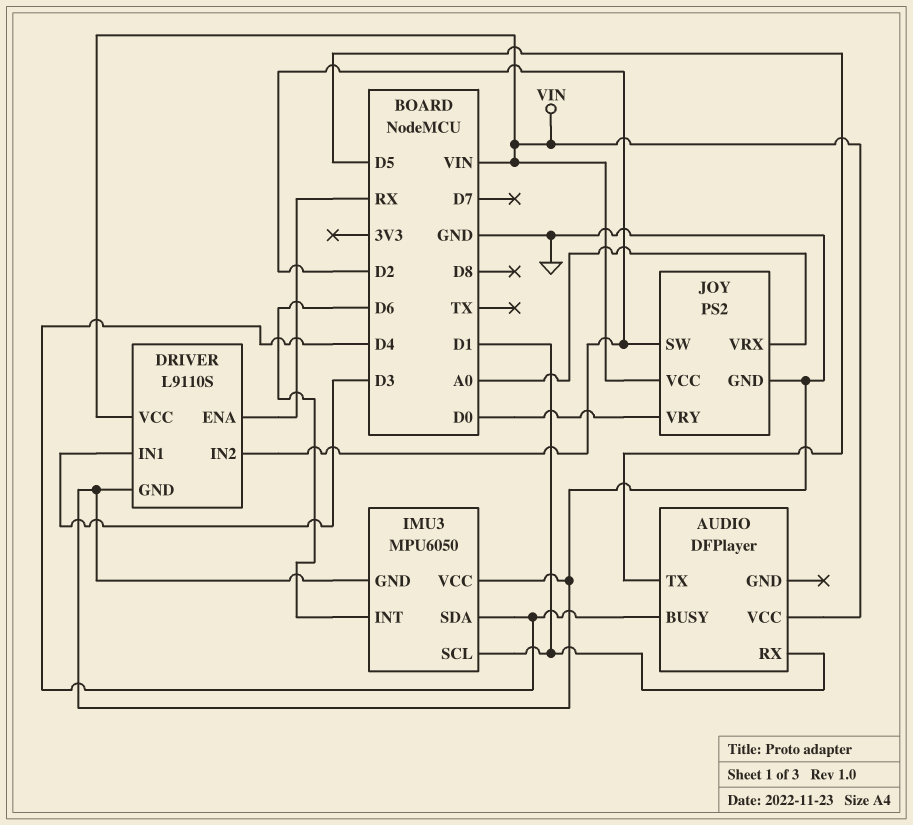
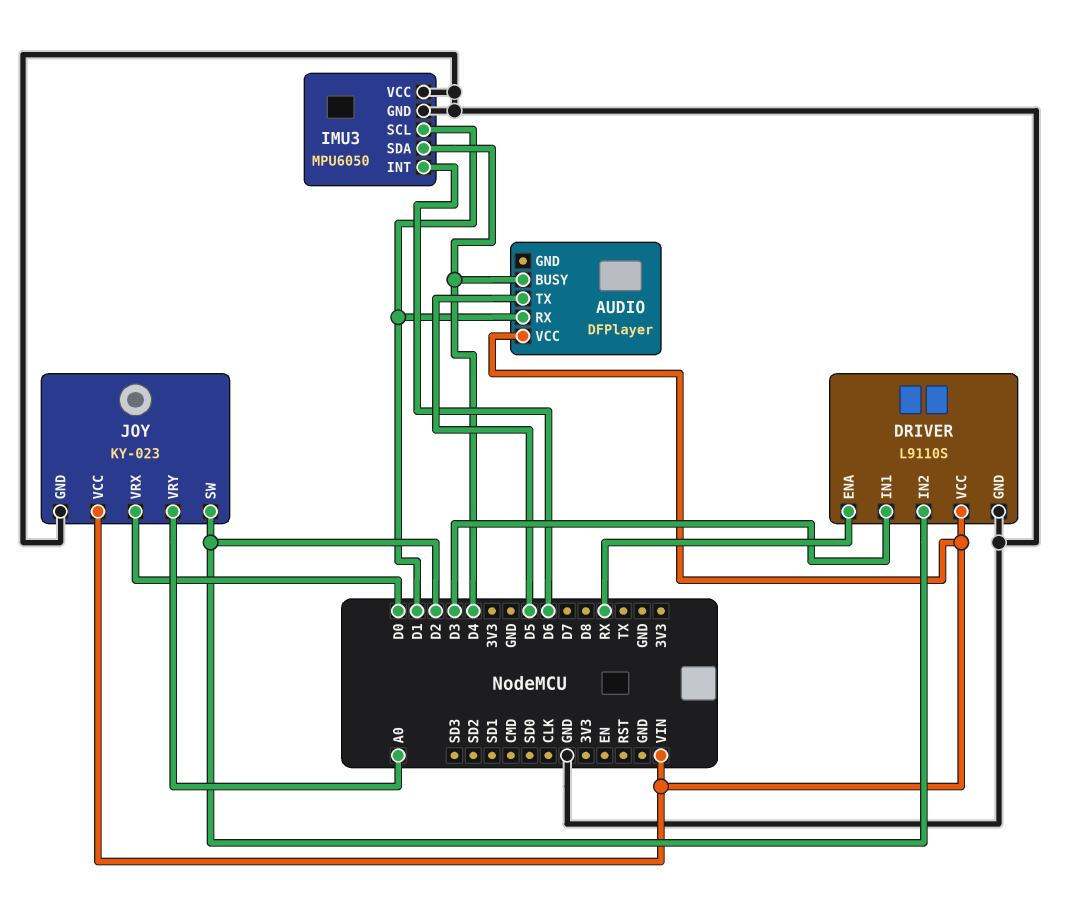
JOY: PS2 -> KY-023
JOY pin VRX: A0 -> D0
JOY pin VRY: D0 -> A0

